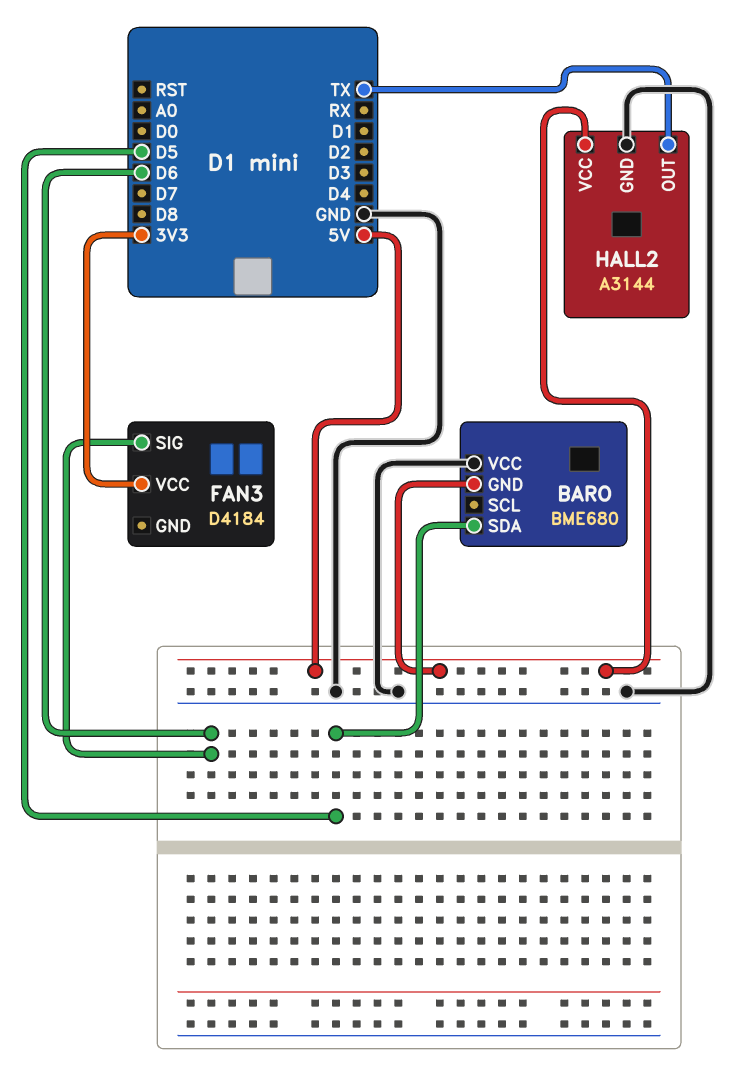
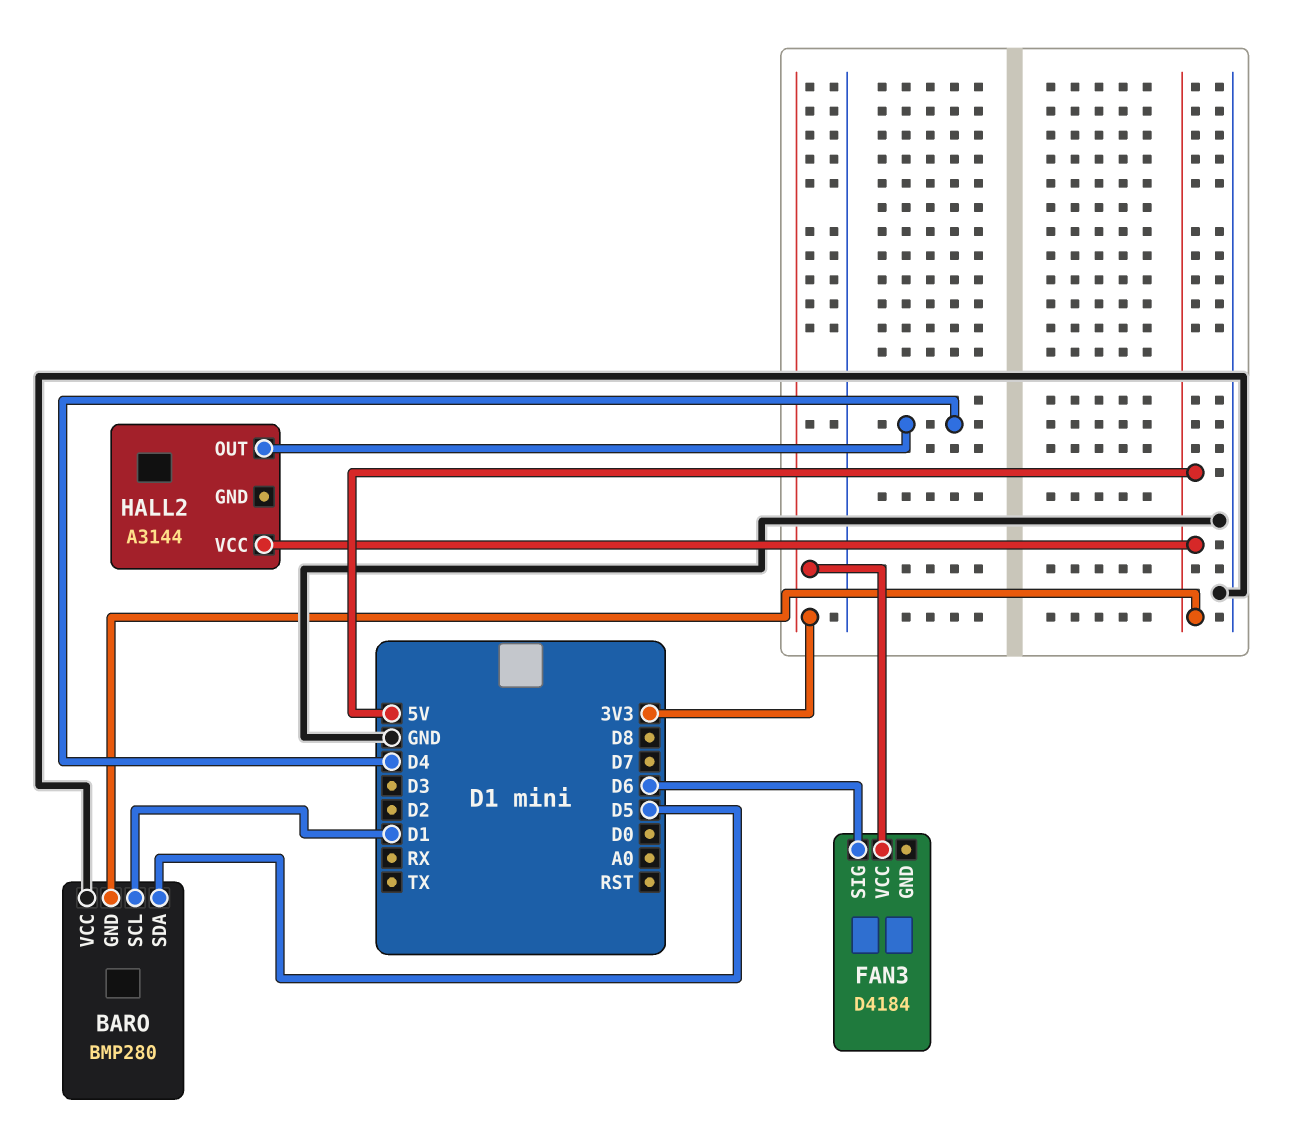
BARO: BME680 -> BMP280
BARO pin SCL: none -> D1
HALL2 pin GND: GND -> none
HALL2 pin OUT: TX -> D4

